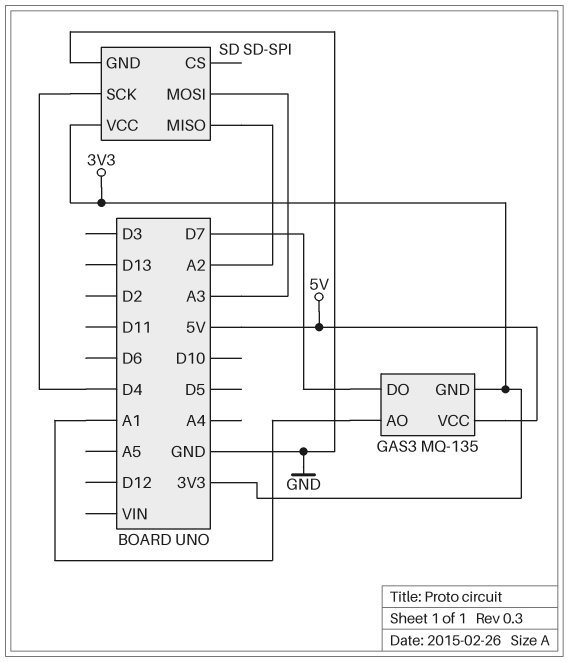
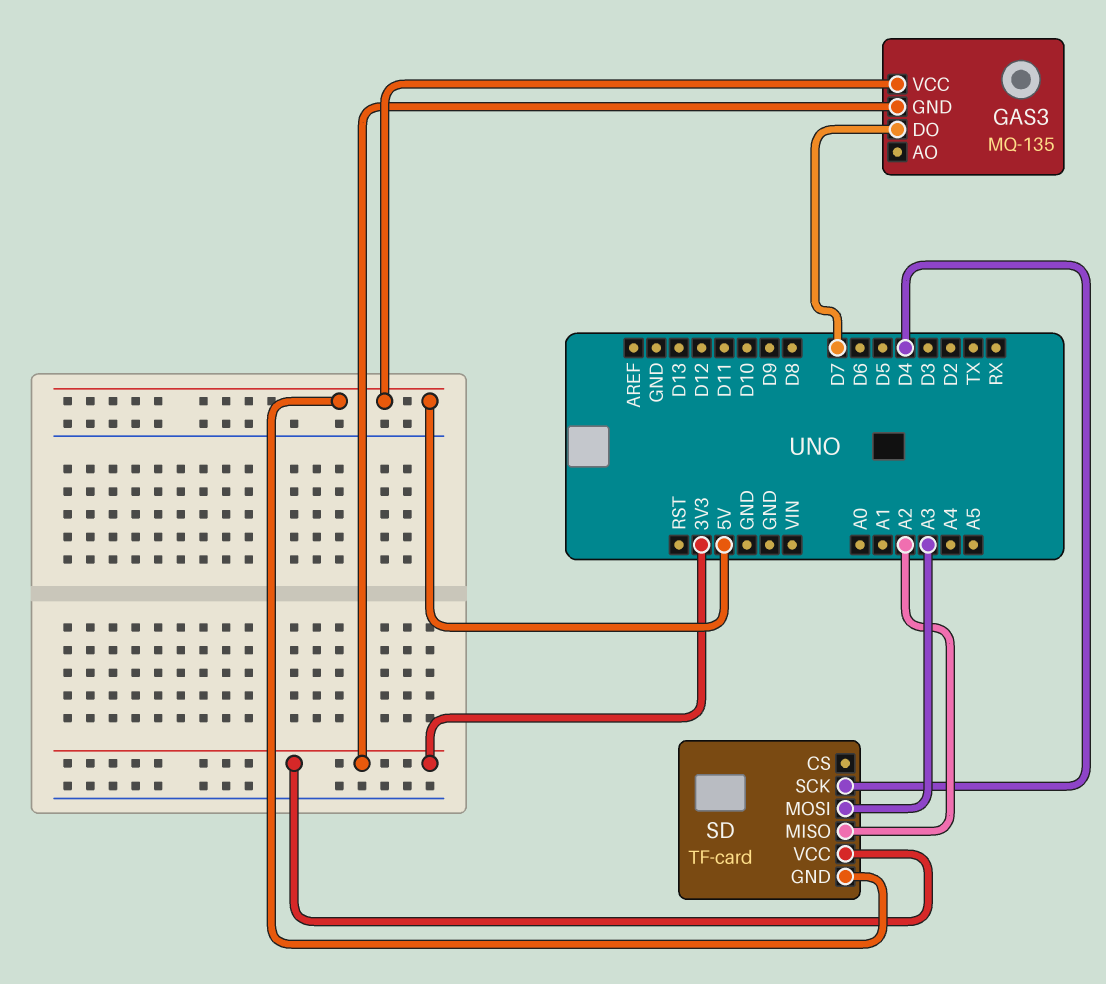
GAS3 pin AO: A1 -> none
SD: SD-SPI -> TF-card
SD pin GND: GND -> 5V

